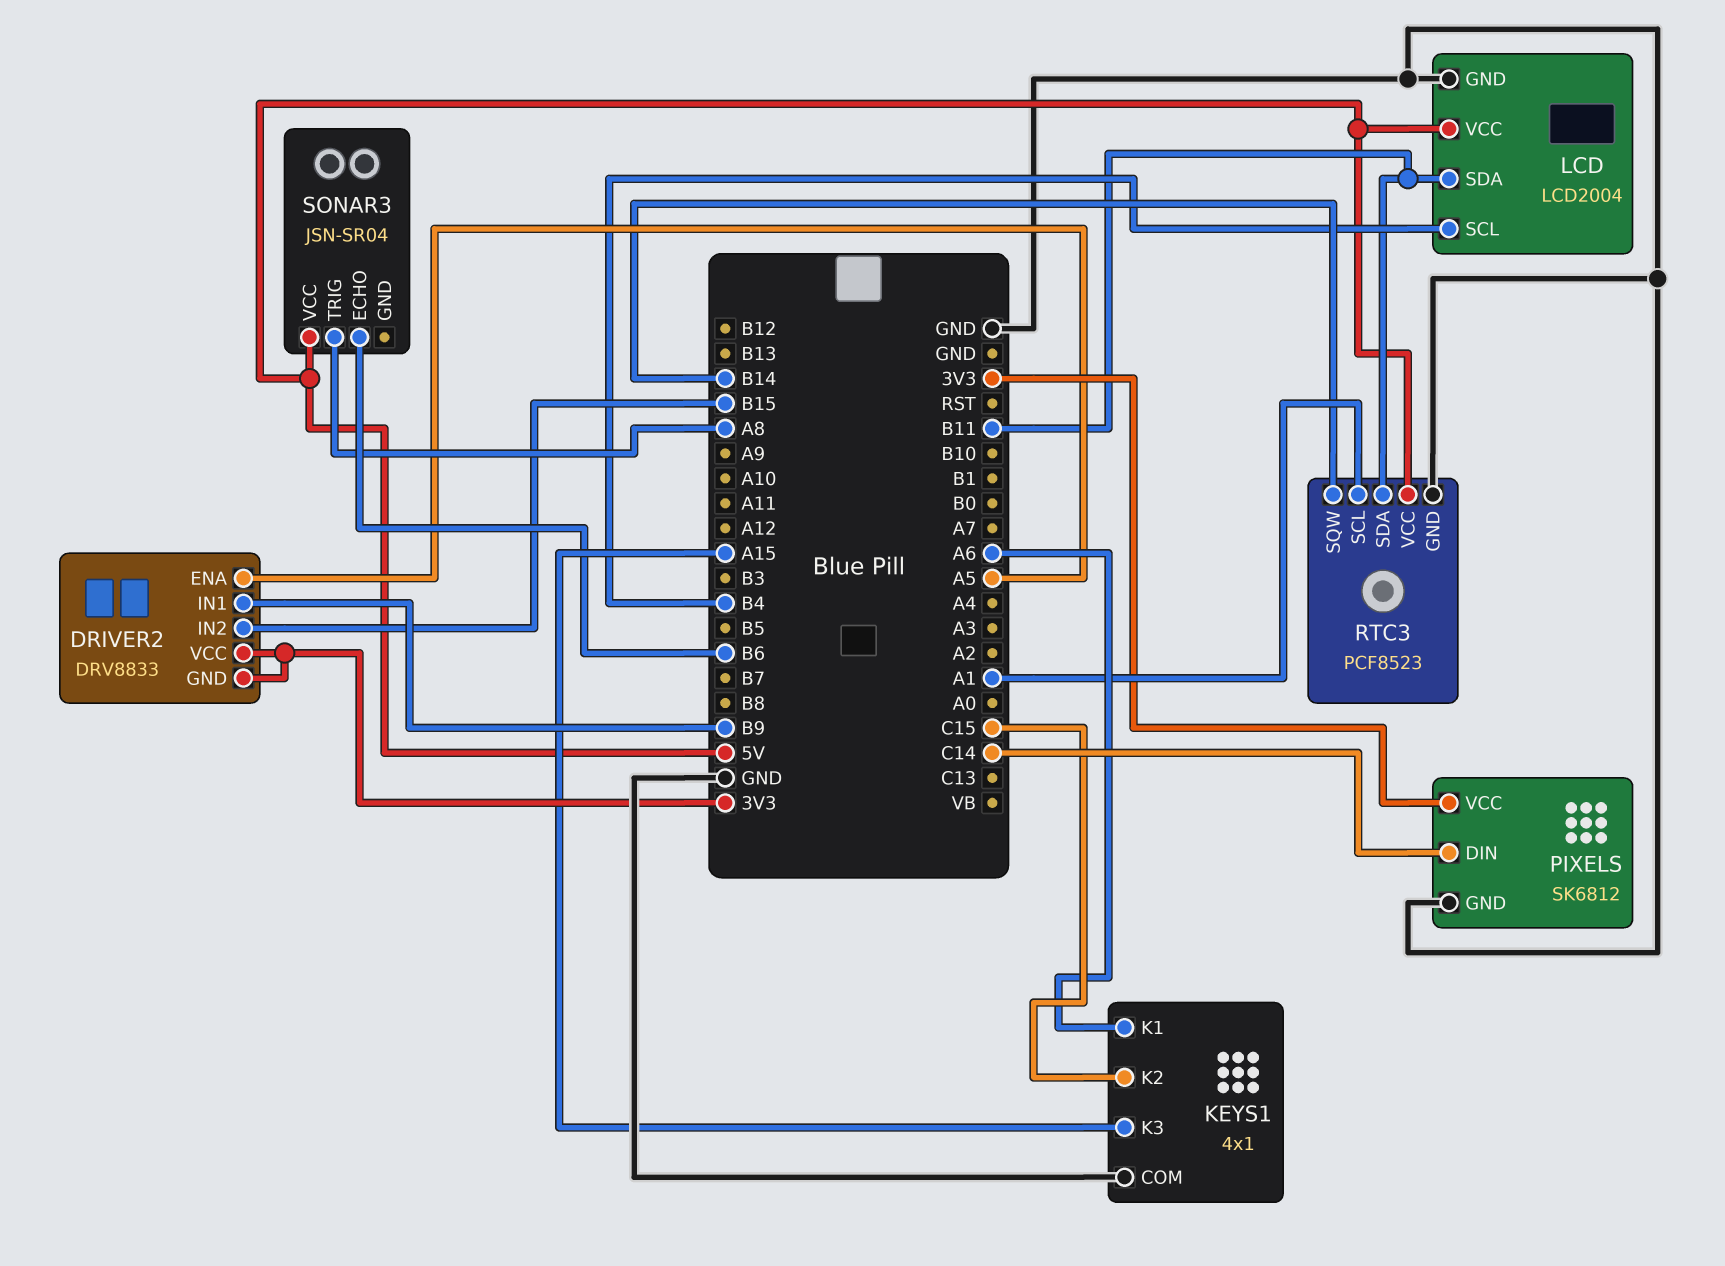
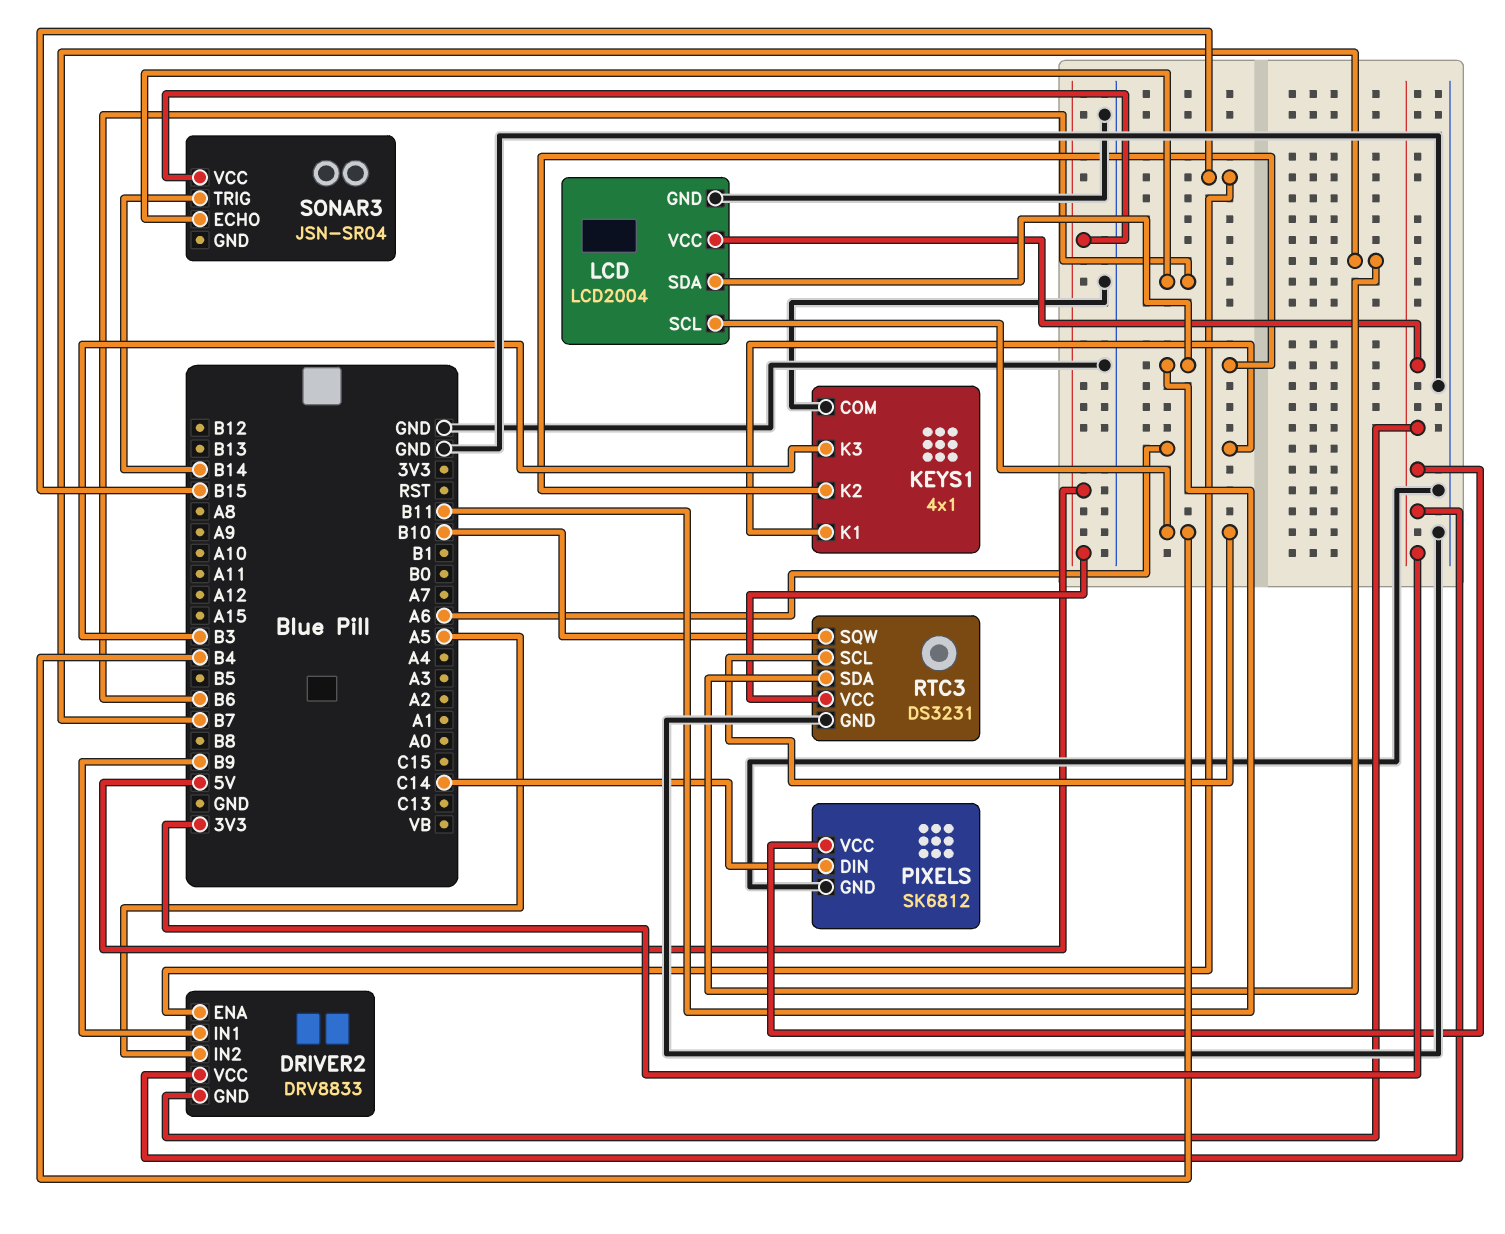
DRIVER2 pin ENA: A5 -> B15
DRIVER2 pin IN2: B15 -> A5
KEYS1 pin K2: C15 -> B11
KEYS1 pin K3: A15 -> B3
LCD pin VCC: 5V -> 3V3
RTC3: PCF8523 -> DS3231
RTC3 pin SCL: A1 -> B4
RTC3 pin SDA: B11 -> B7
RTC3 pin SQW: B14 -> B10
SONAR3 pin TRIG: A8 -> B14

